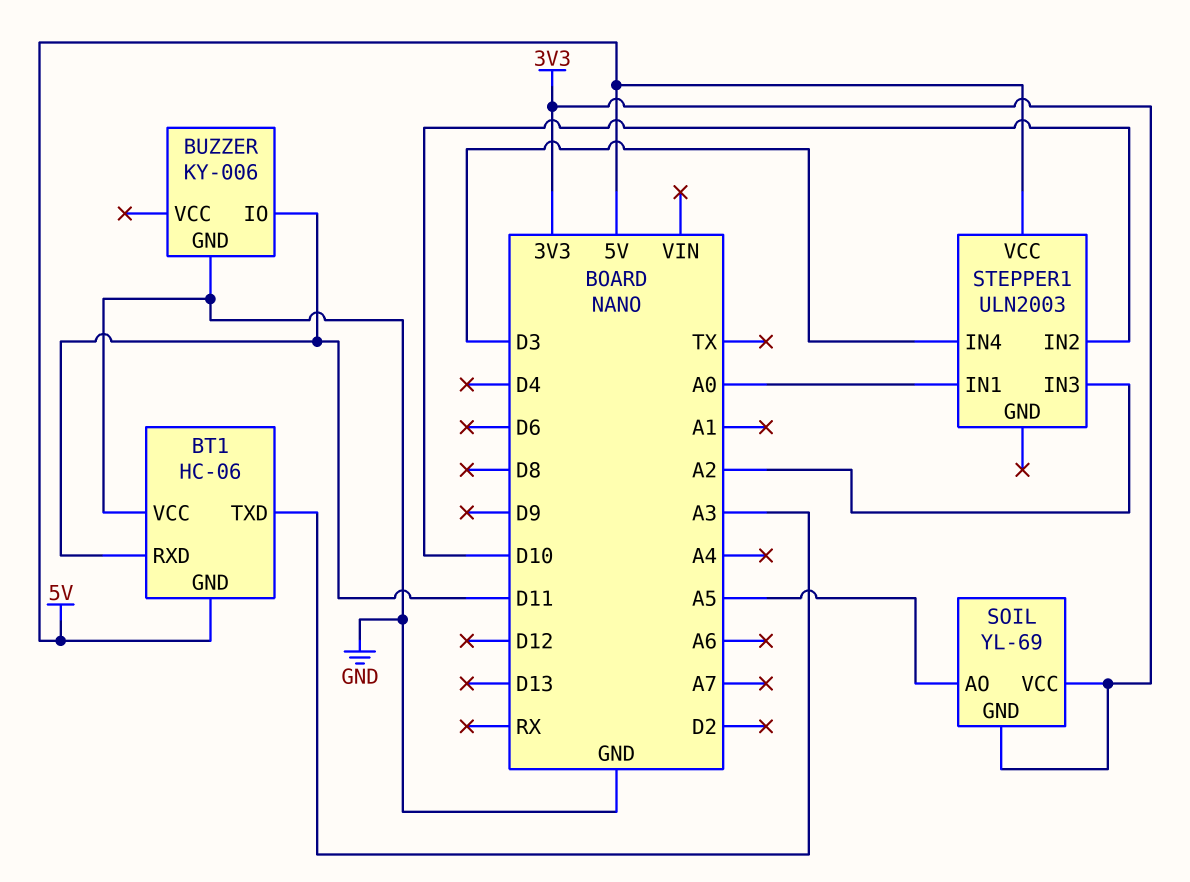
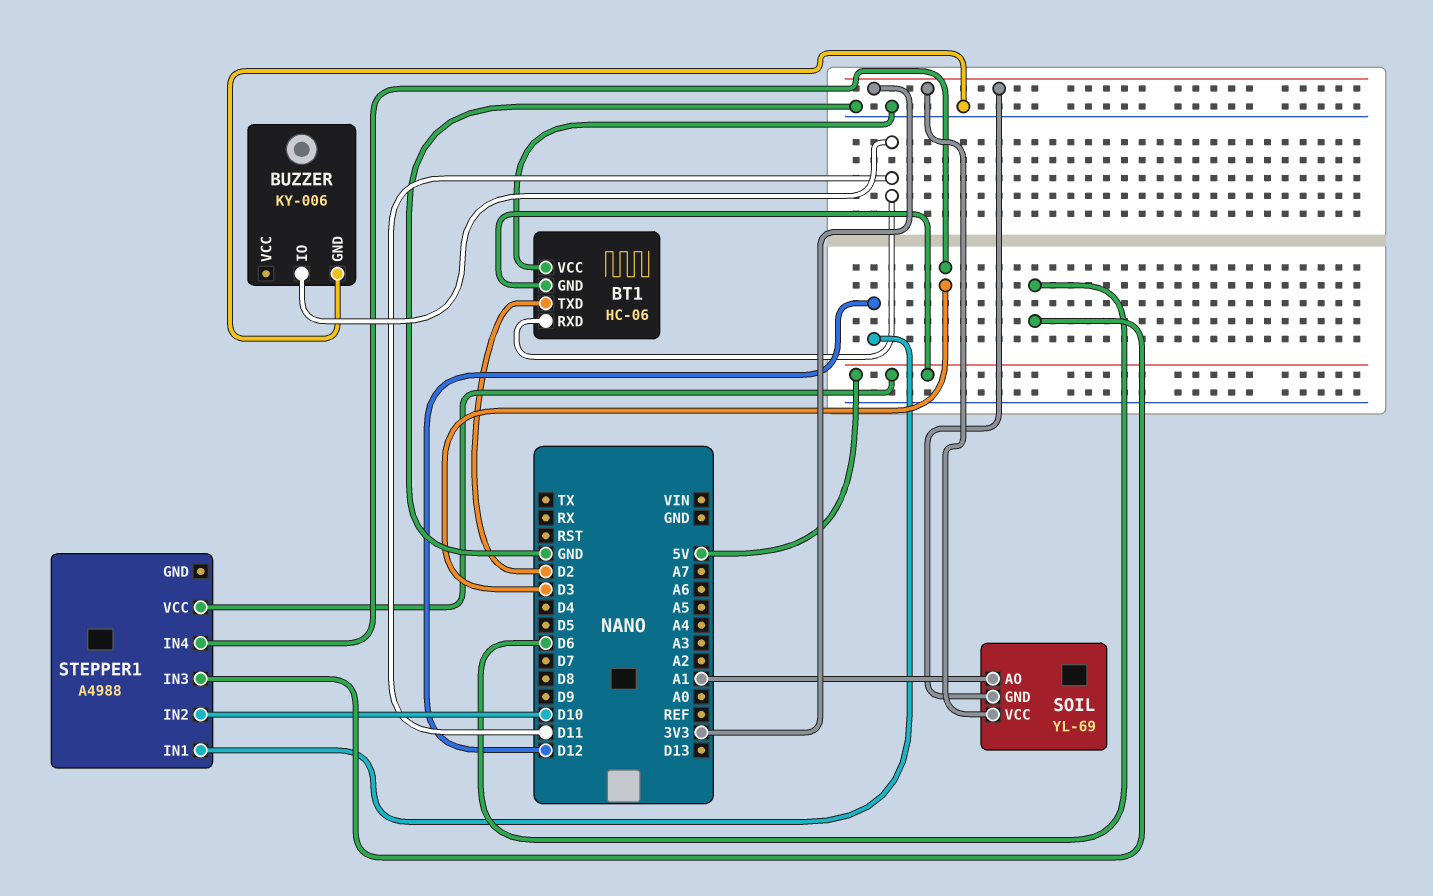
BT1 pin TXD: A3 -> D2
SOIL pin AO: A5 -> A1
STEPPER1: ULN2003 -> A4988
STEPPER1 pin IN1: A0 -> D12
STEPPER1 pin IN3: A2 -> D6

